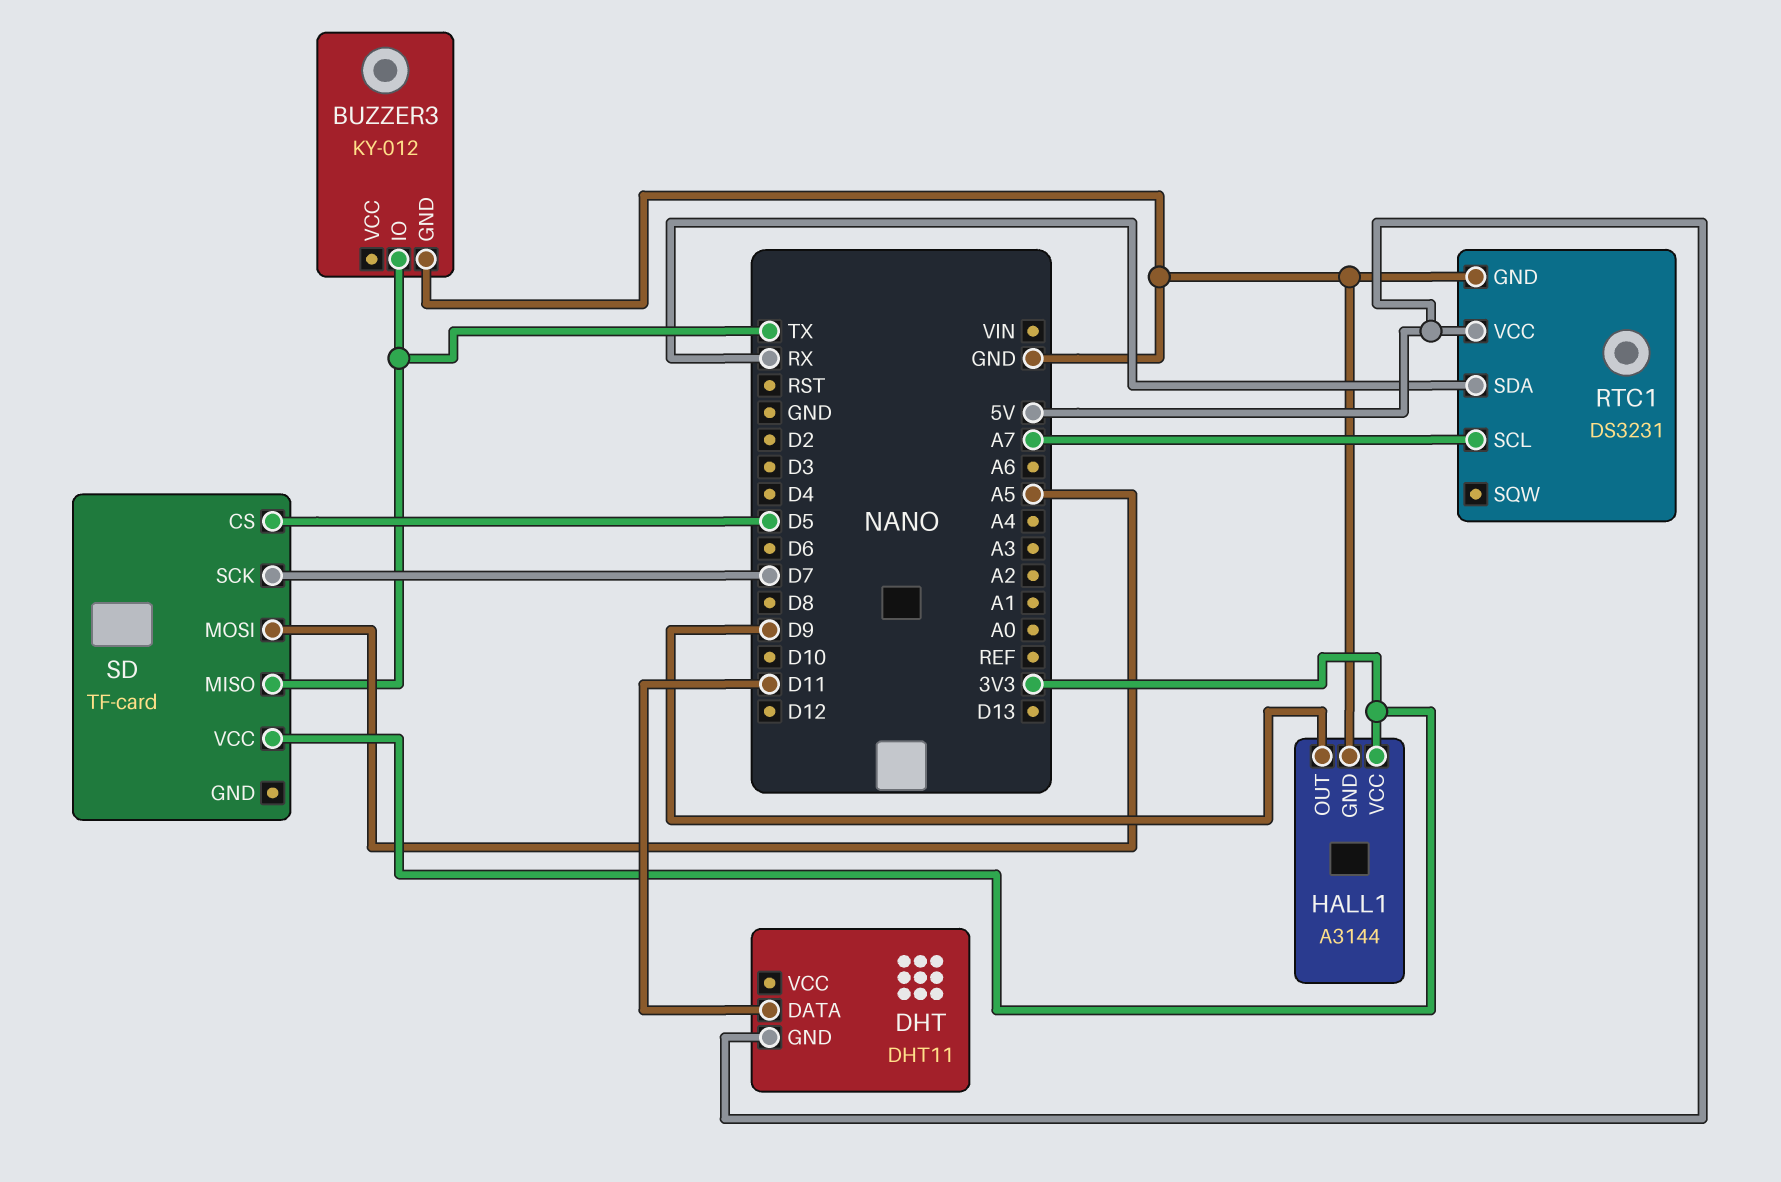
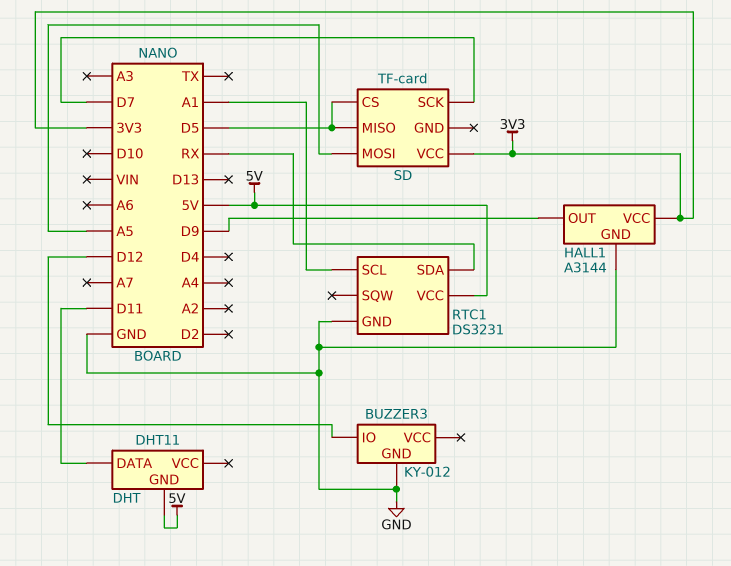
BUZZER3 pin IO: TX -> D12
RTC1 pin SCL: A7 -> A1
SD pin MISO: TX -> D5

